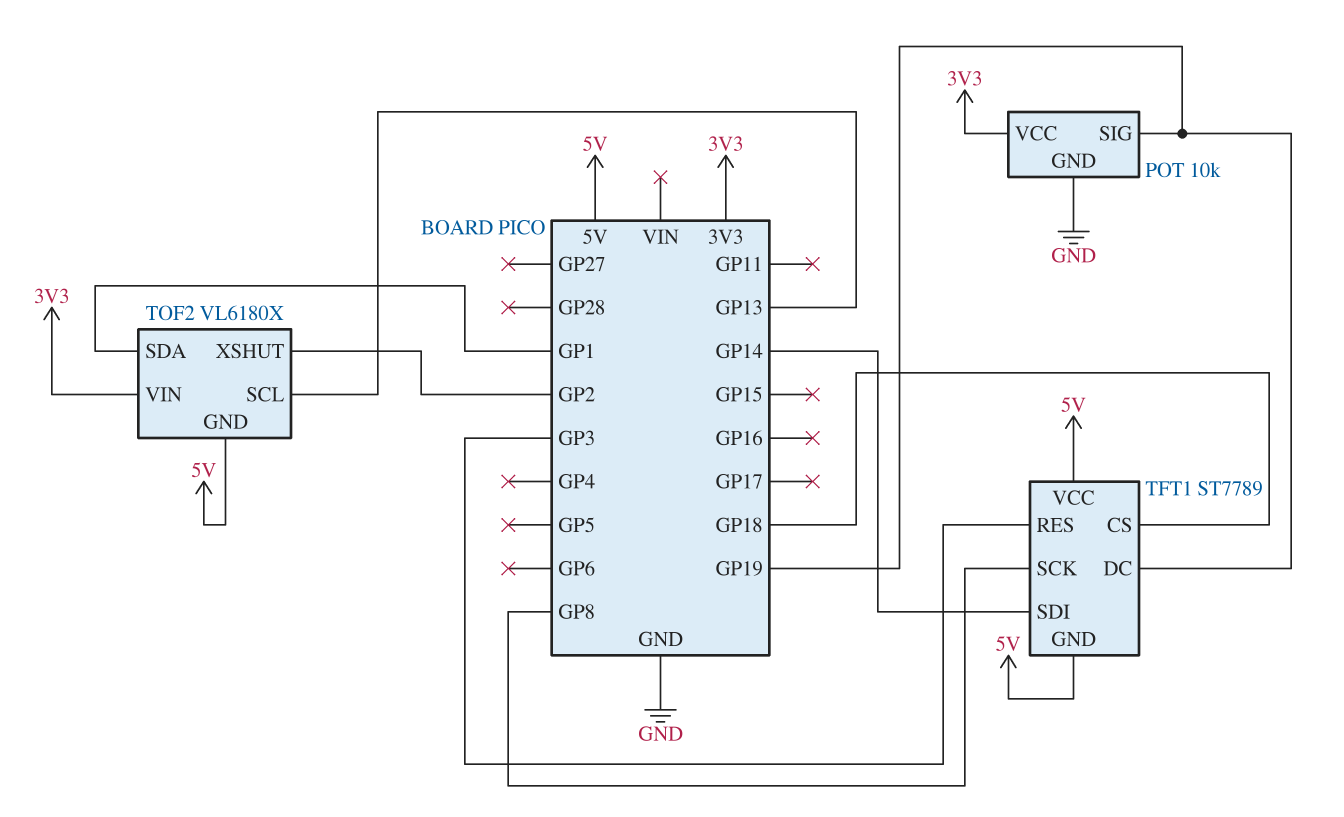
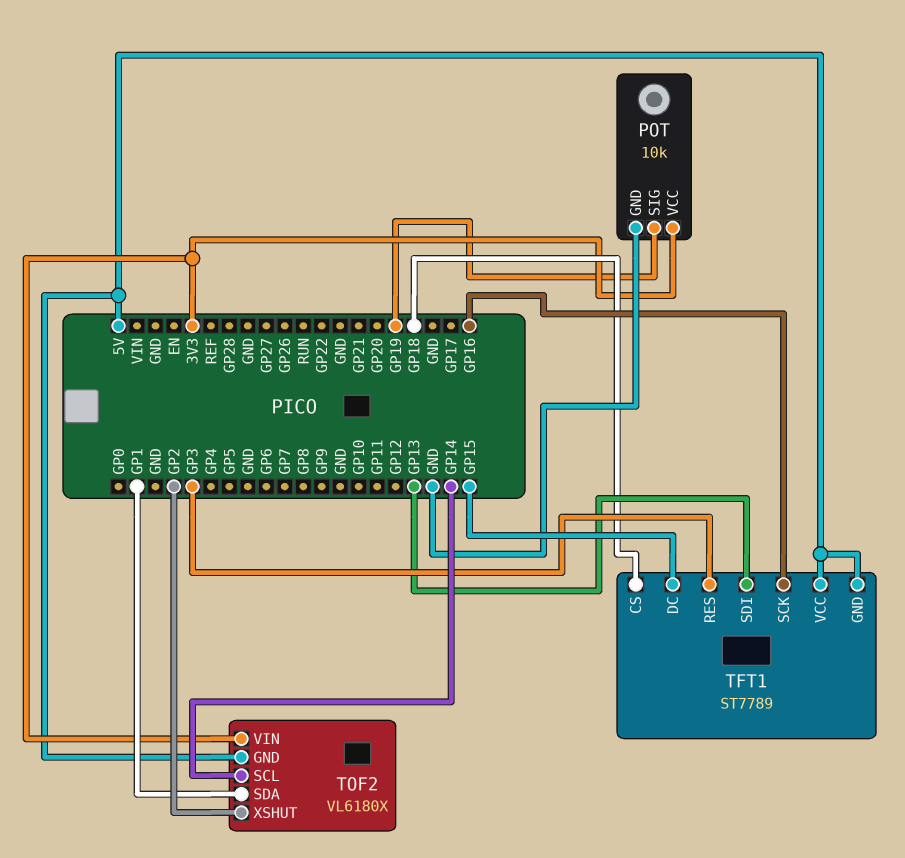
TFT1 pin DC: GP19 -> GP15
TFT1 pin SCK: GP8 -> GP16
TFT1 pin SDI: GP14 -> GP13
TOF2 pin SCL: GP13 -> GP14

